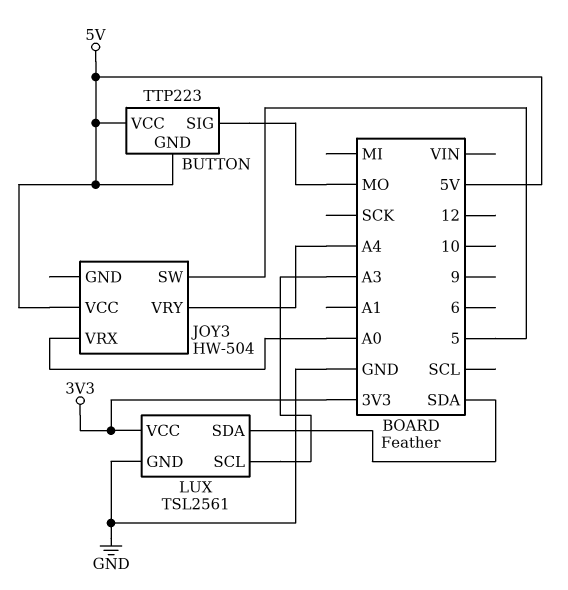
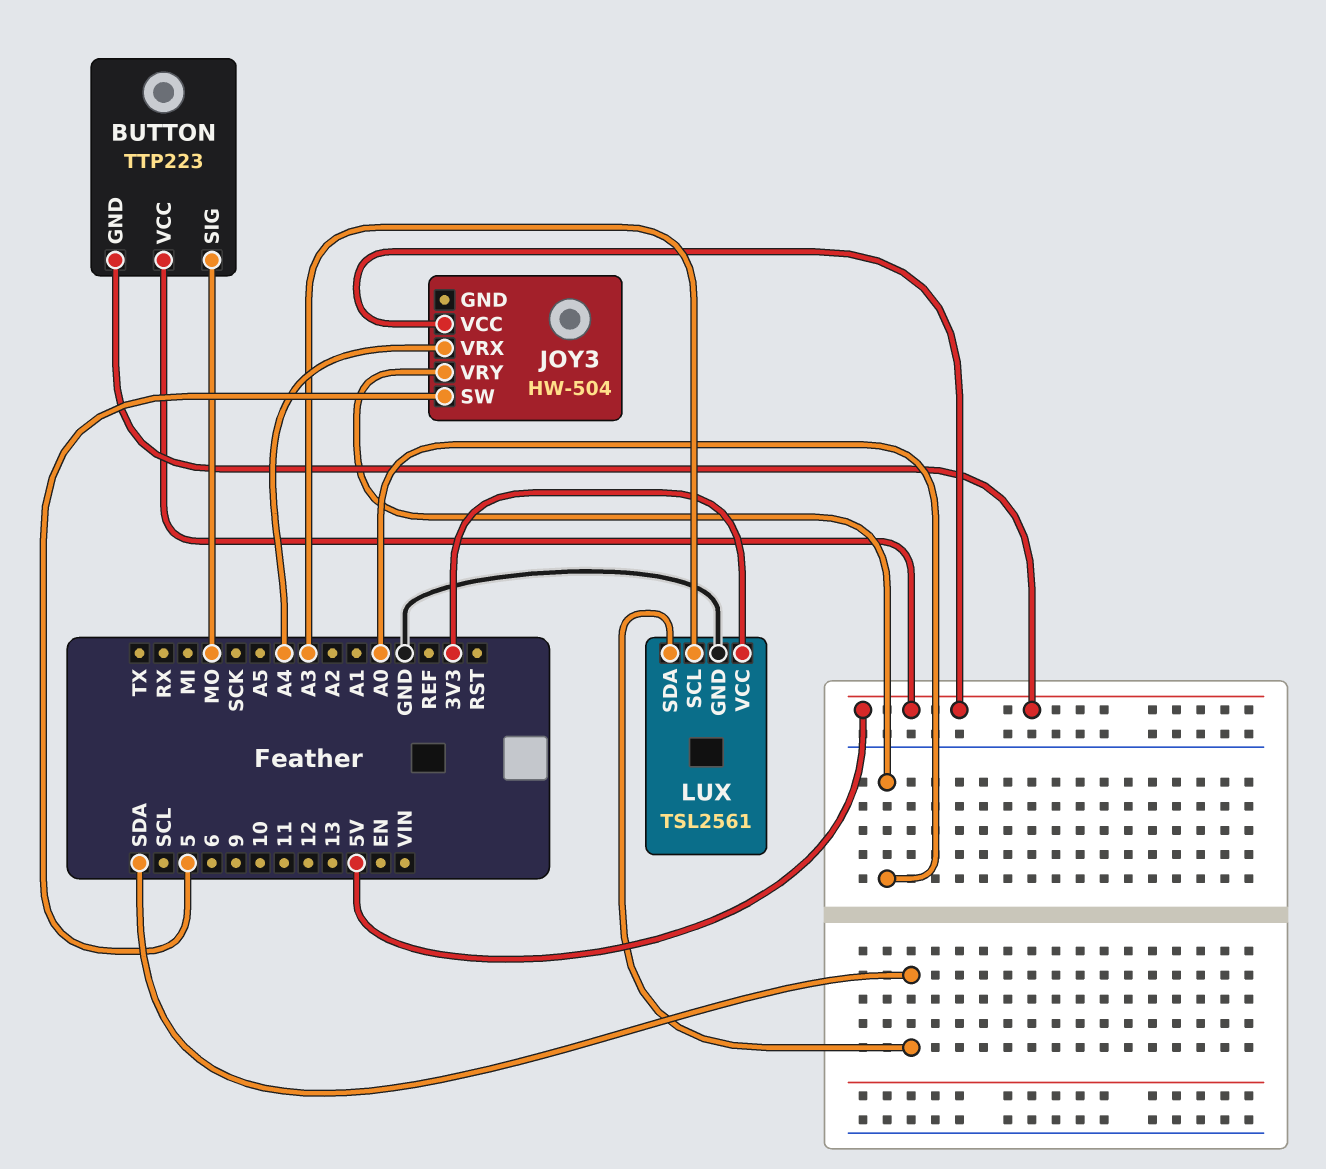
JOY3 pin VRX: A0 -> A4
JOY3 pin VRY: A4 -> A0

